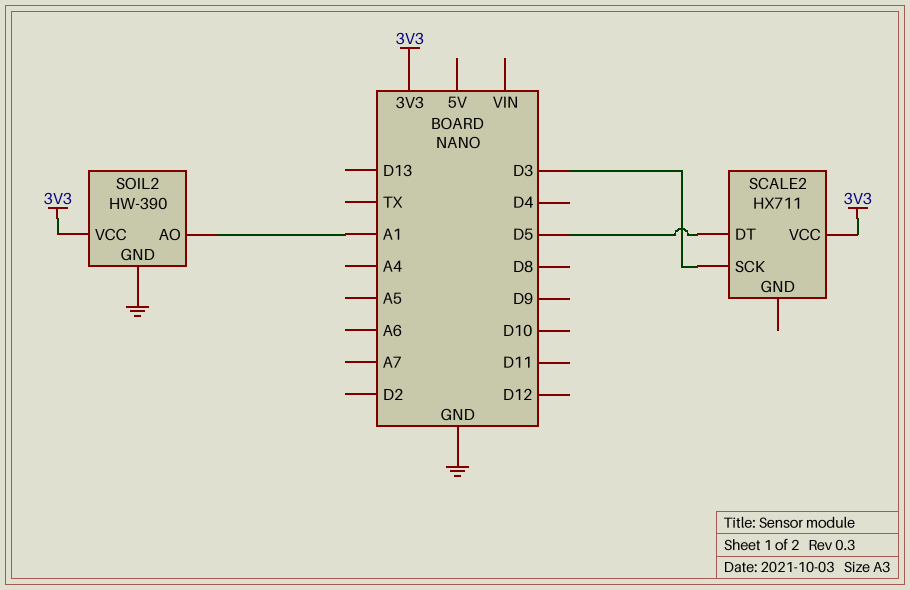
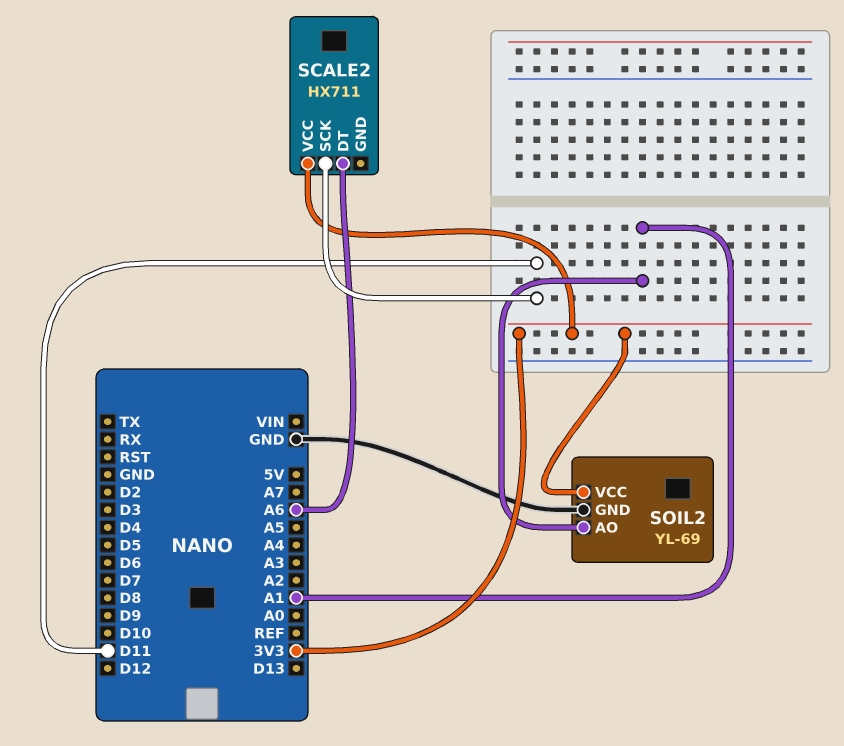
SCALE2 pin DT: D5 -> A6
SCALE2 pin SCK: D3 -> D11
SOIL2: HW-390 -> YL-69

